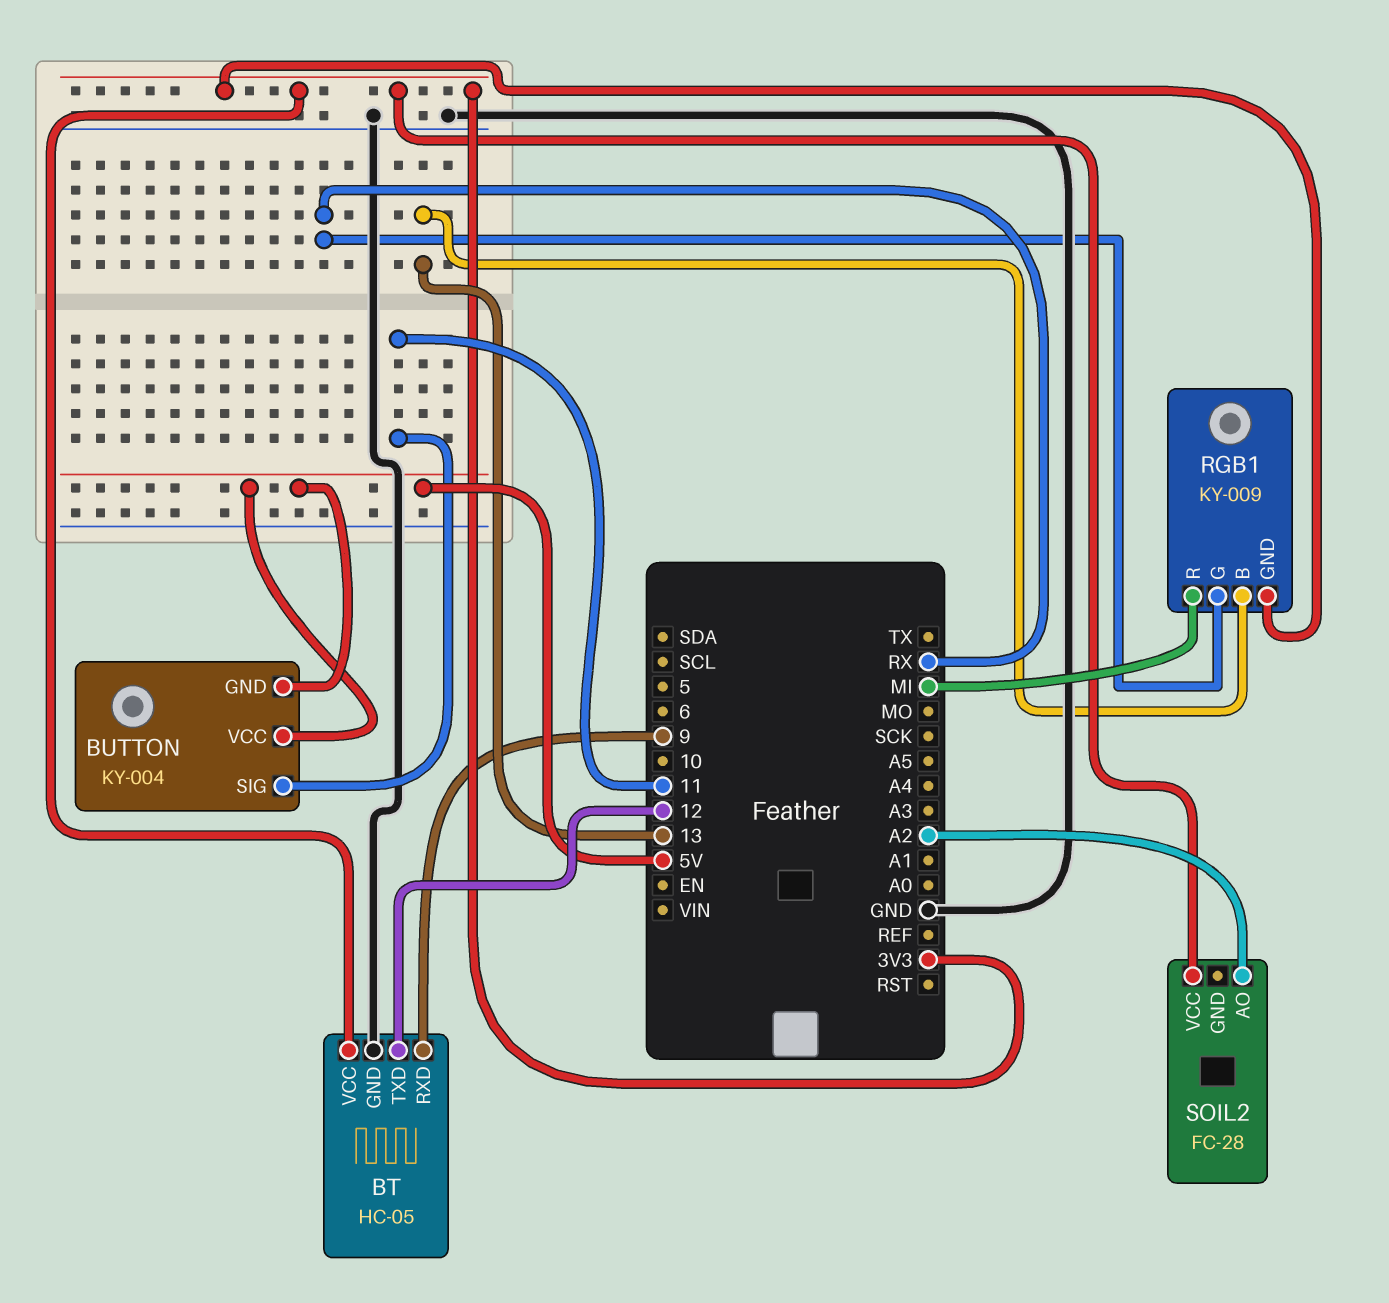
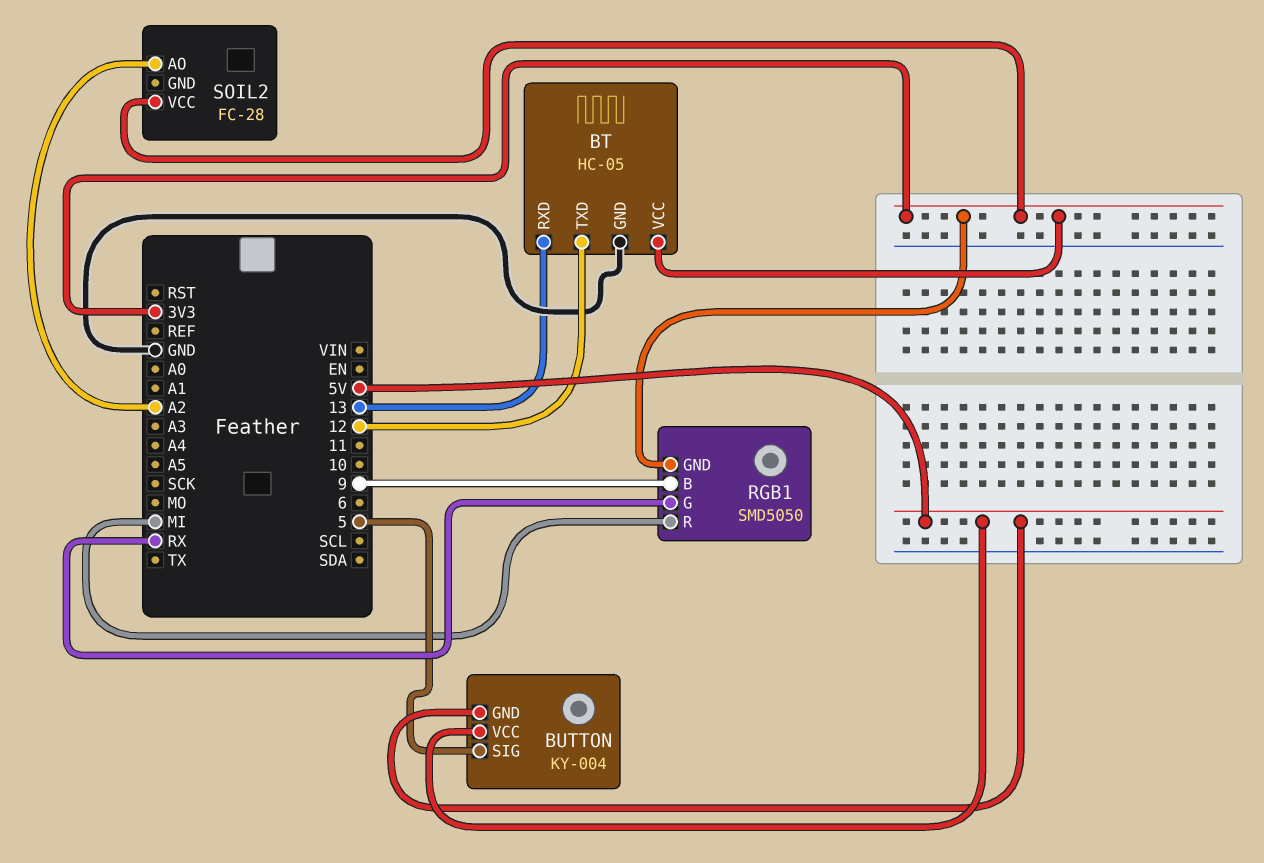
BT pin RXD: 9 -> 13
BUTTON pin SIG: 11 -> 5
RGB1: KY-009 -> SMD5050
RGB1 pin B: 13 -> 9

